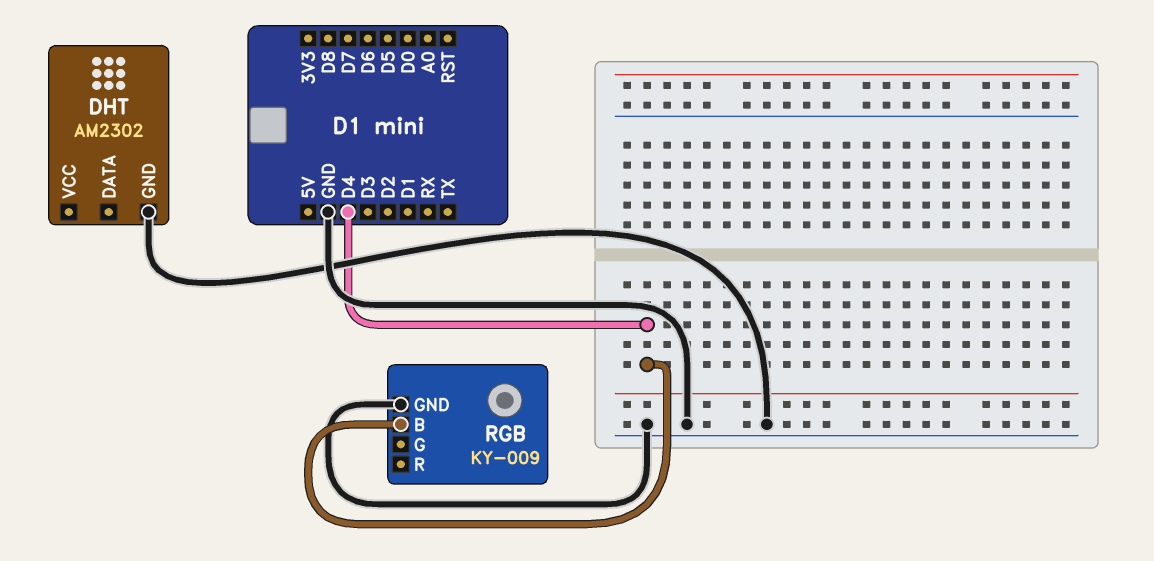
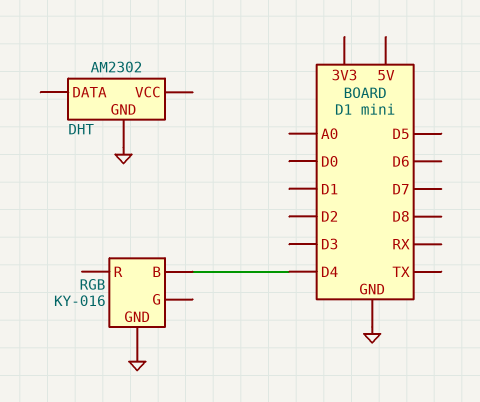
RGB: KY-009 -> KY-016

